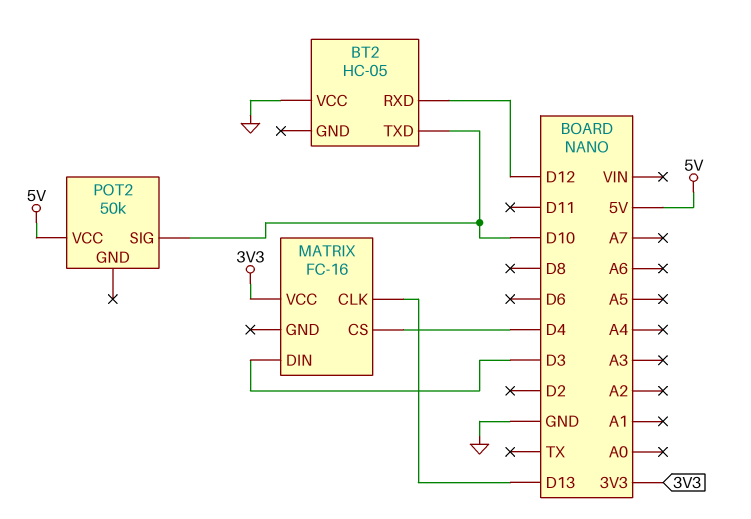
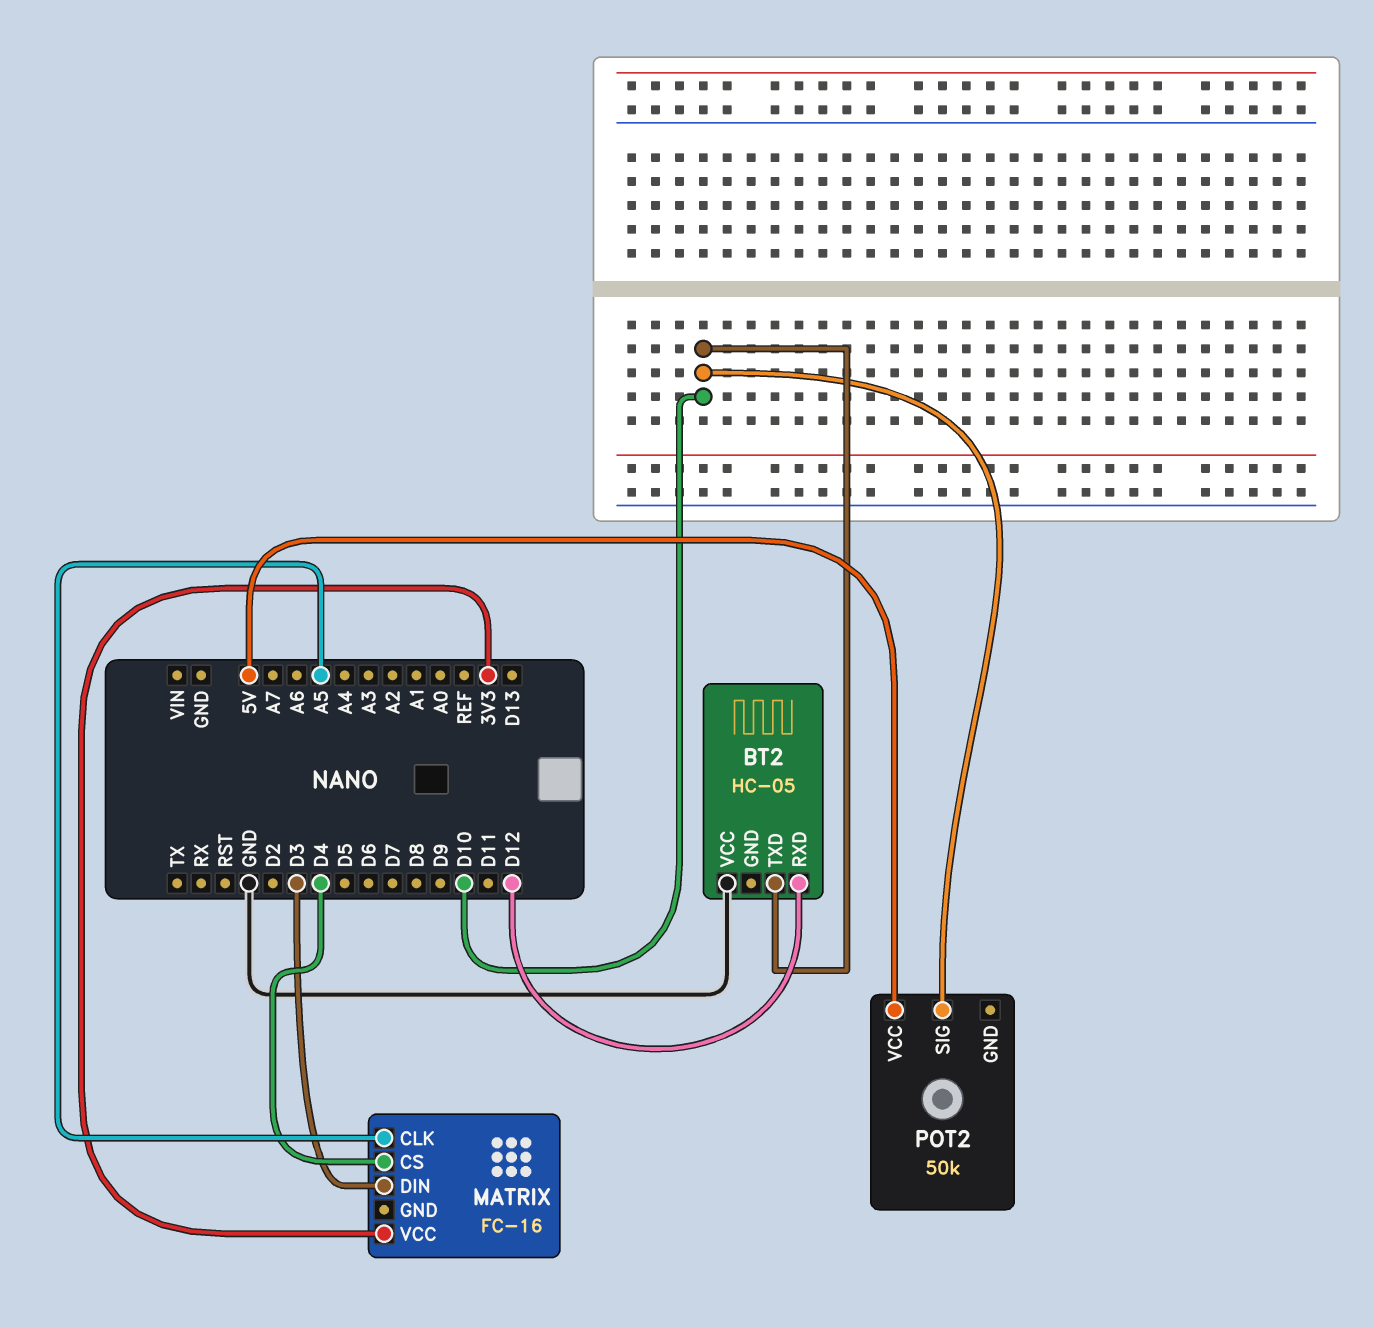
MATRIX pin CLK: D13 -> A5

